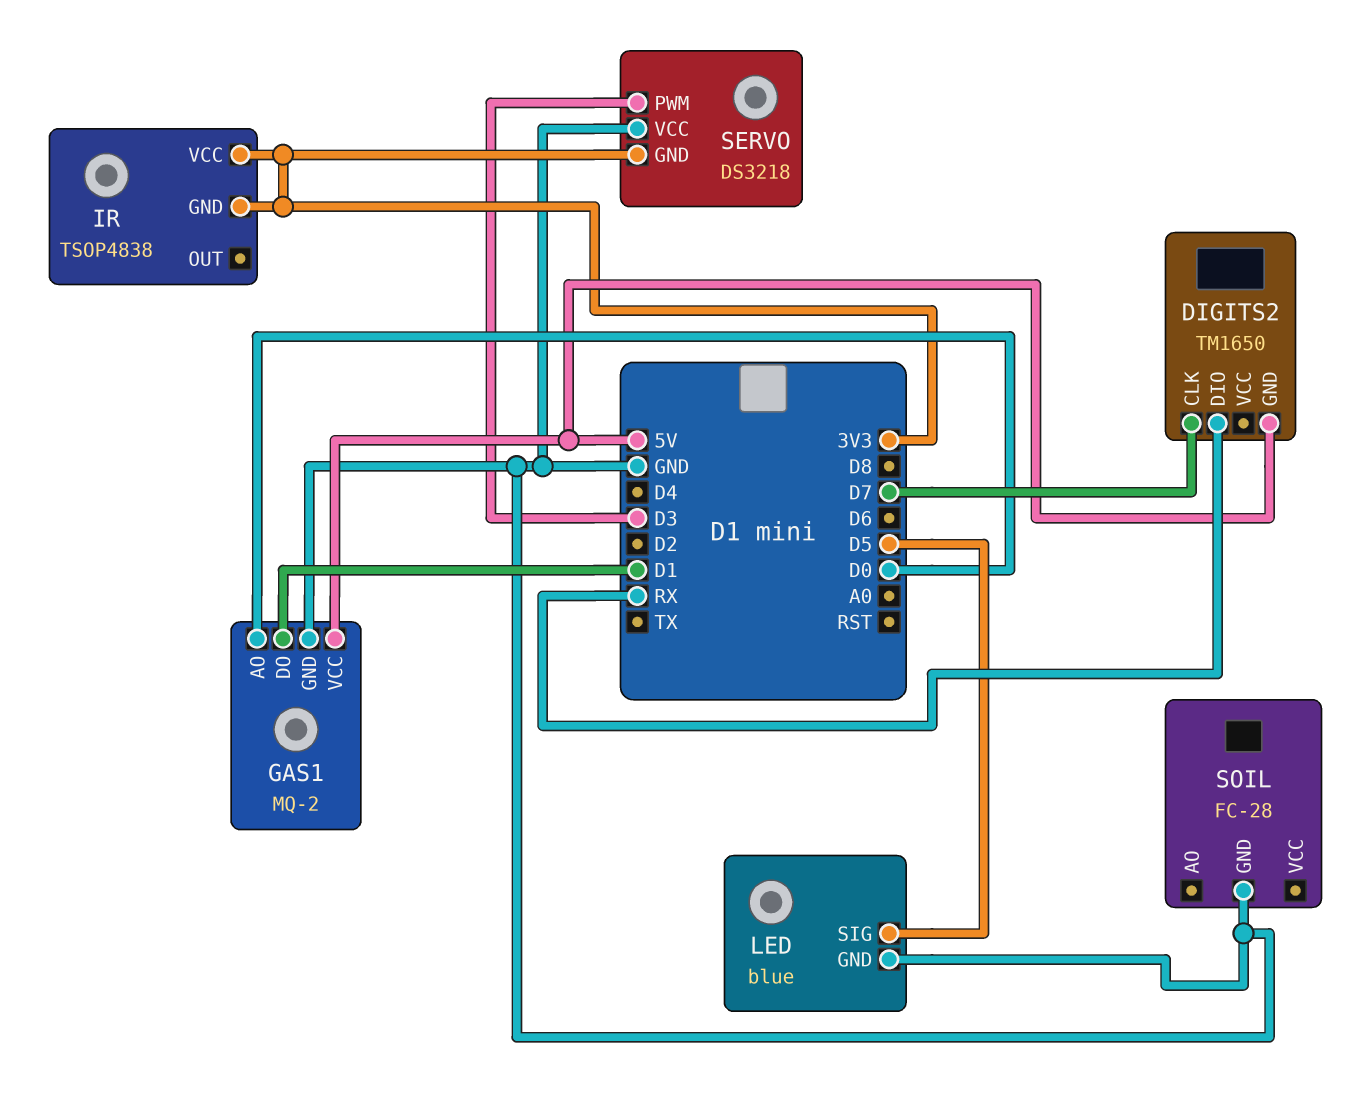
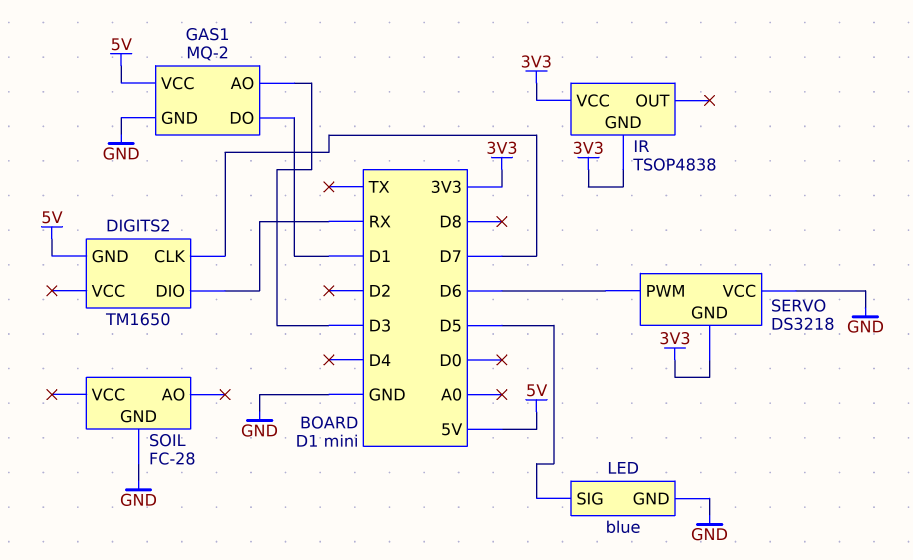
GAS1 pin AO: D0 -> D3
SERVO pin PWM: D3 -> D6

